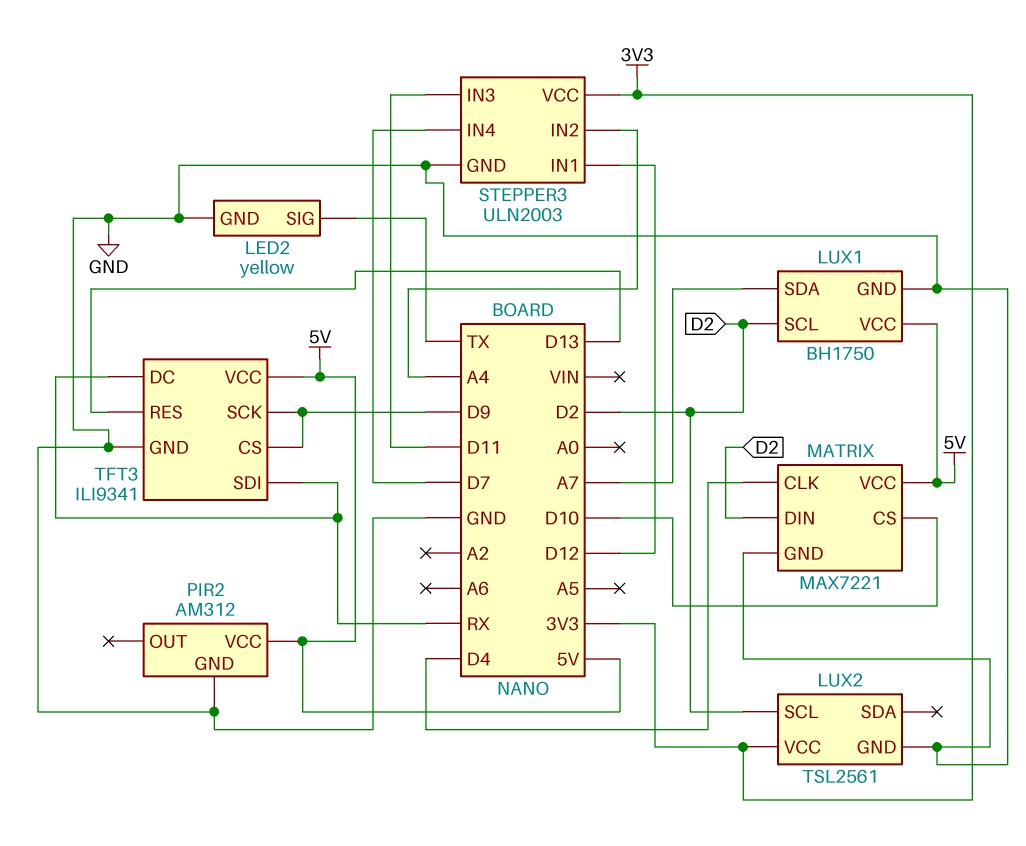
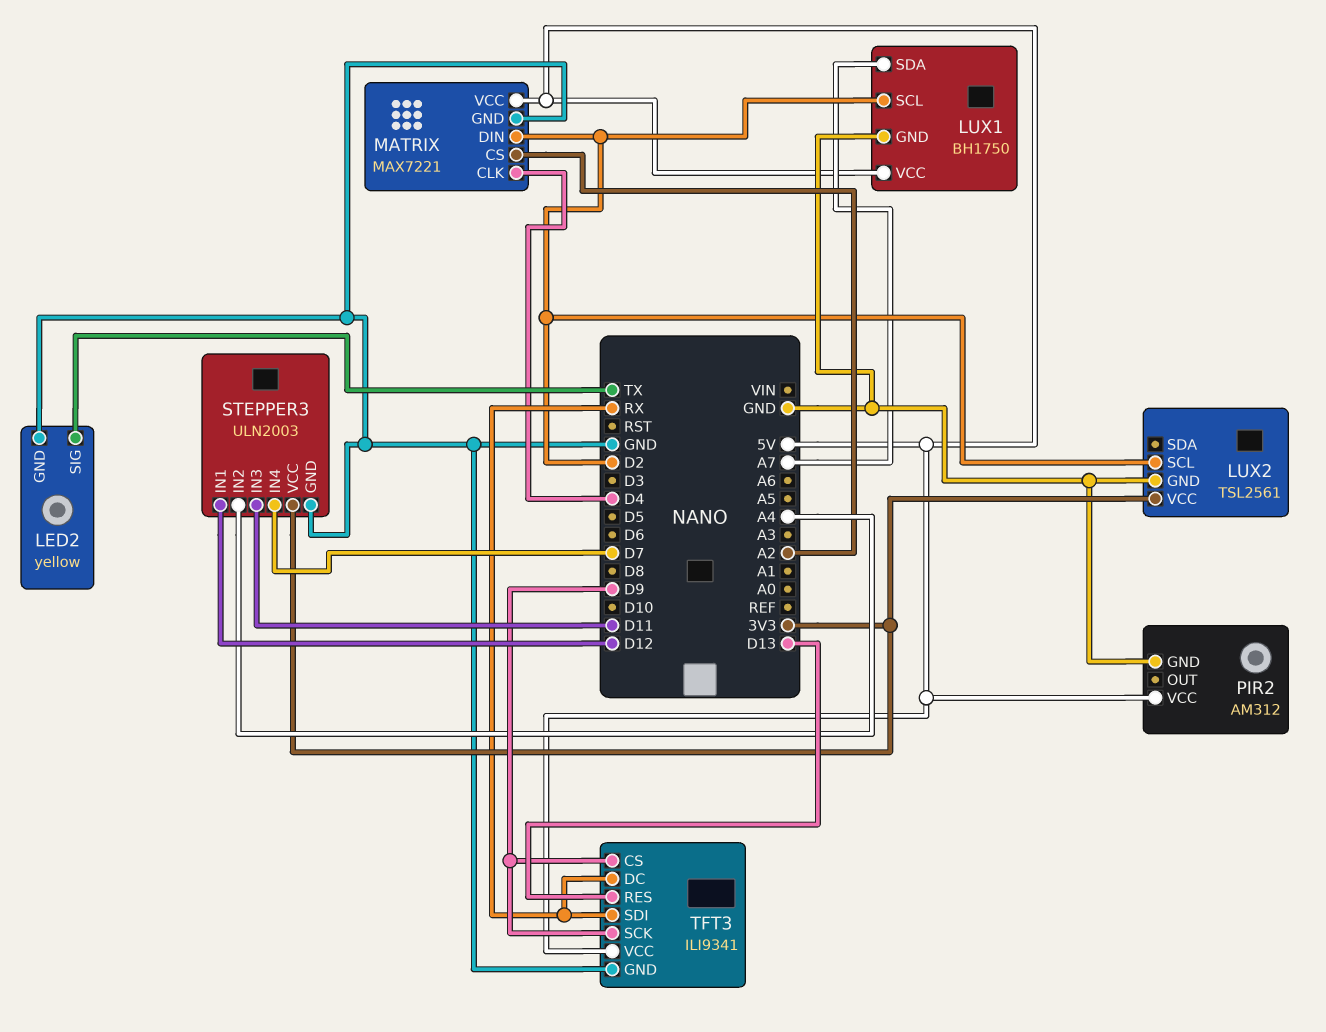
MATRIX pin CS: D10 -> A2

